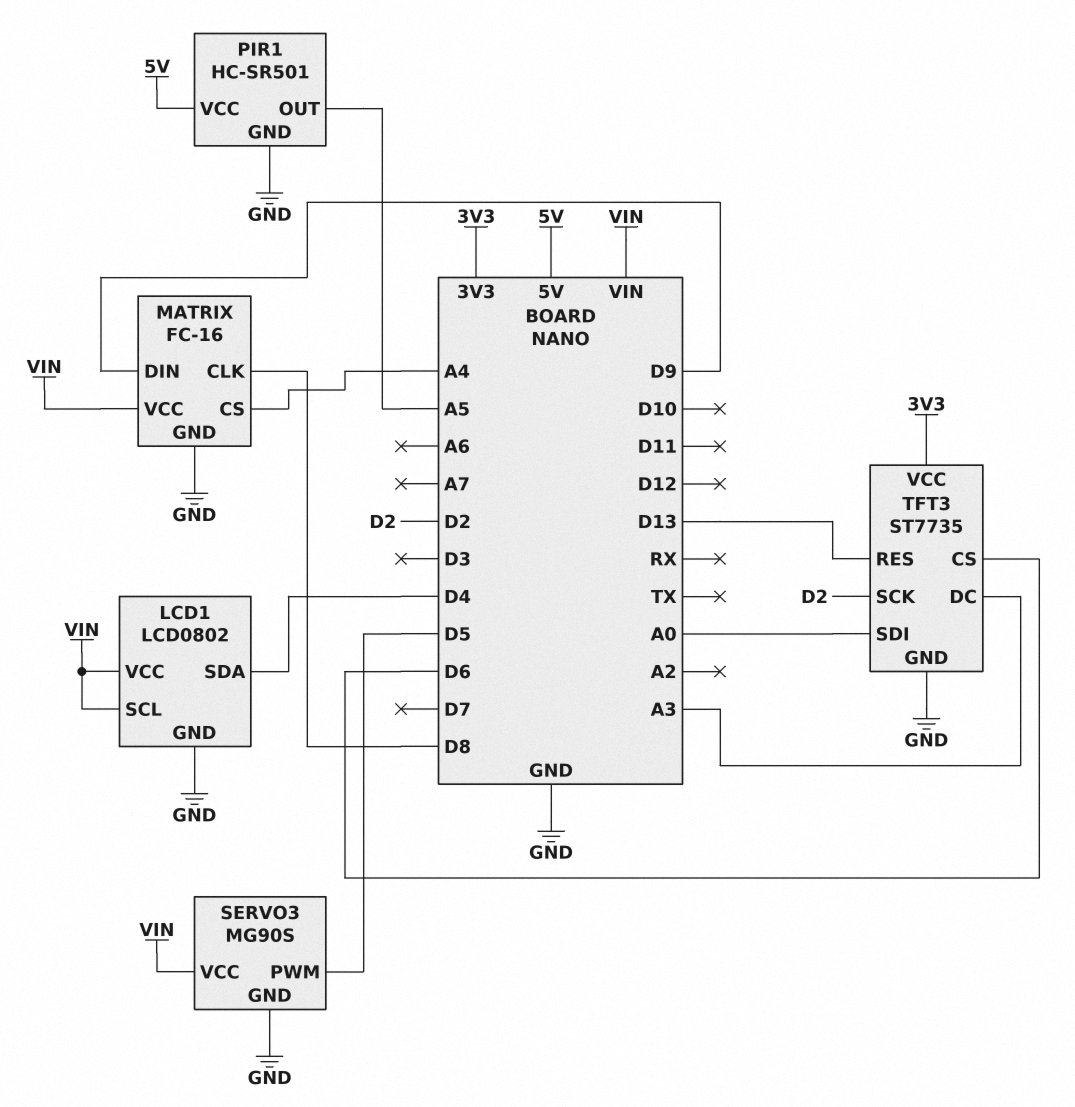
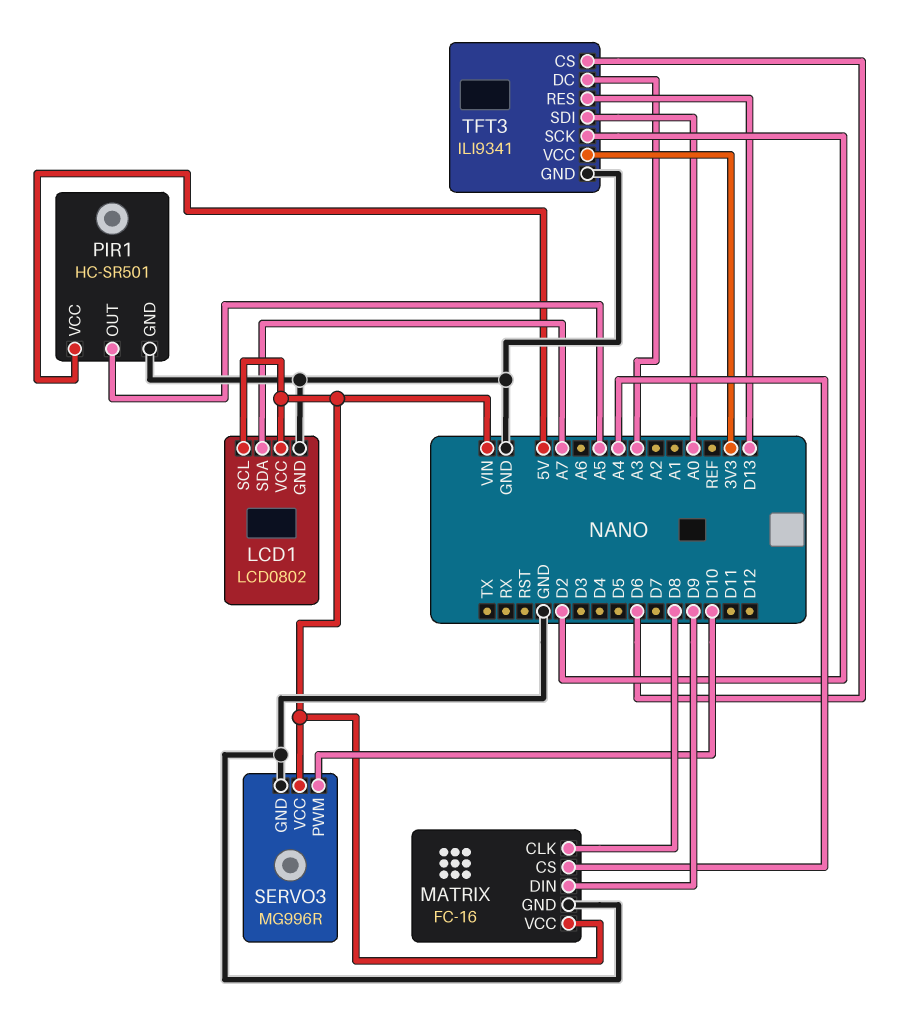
LCD1 pin SDA: D4 -> A7
SERVO3: MG90S -> MG996R
SERVO3 pin PWM: D5 -> D10
TFT3: ST7735 -> ILI9341

